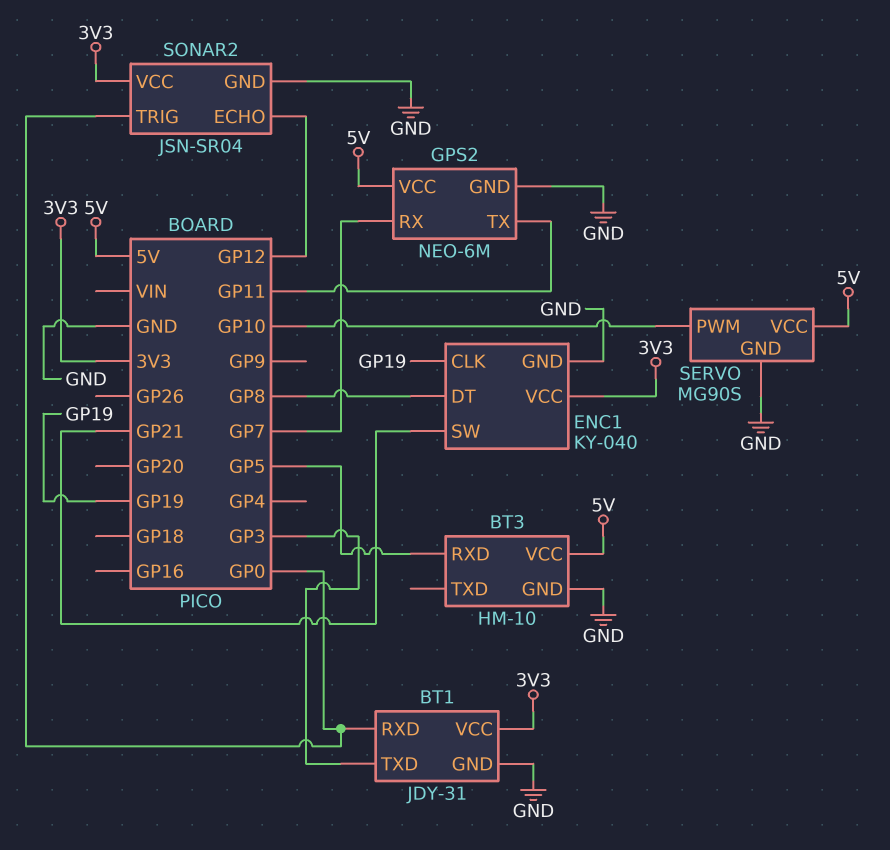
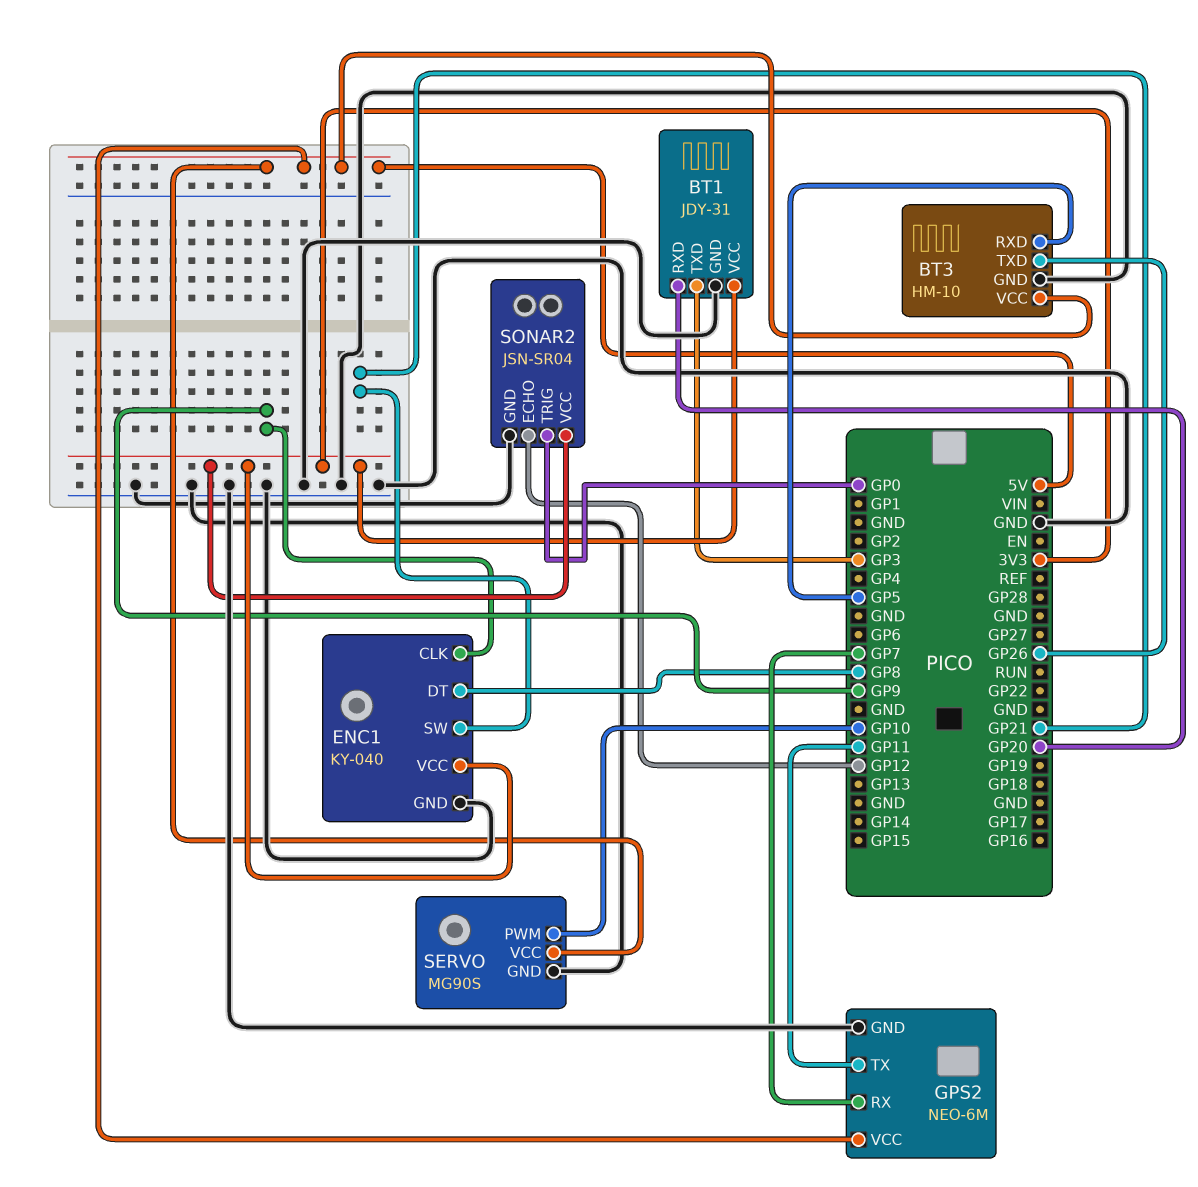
BT1 pin RXD: GP0 -> GP20
BT3 pin TXD: none -> GP26
ENC1 pin CLK: GP19 -> GP9

